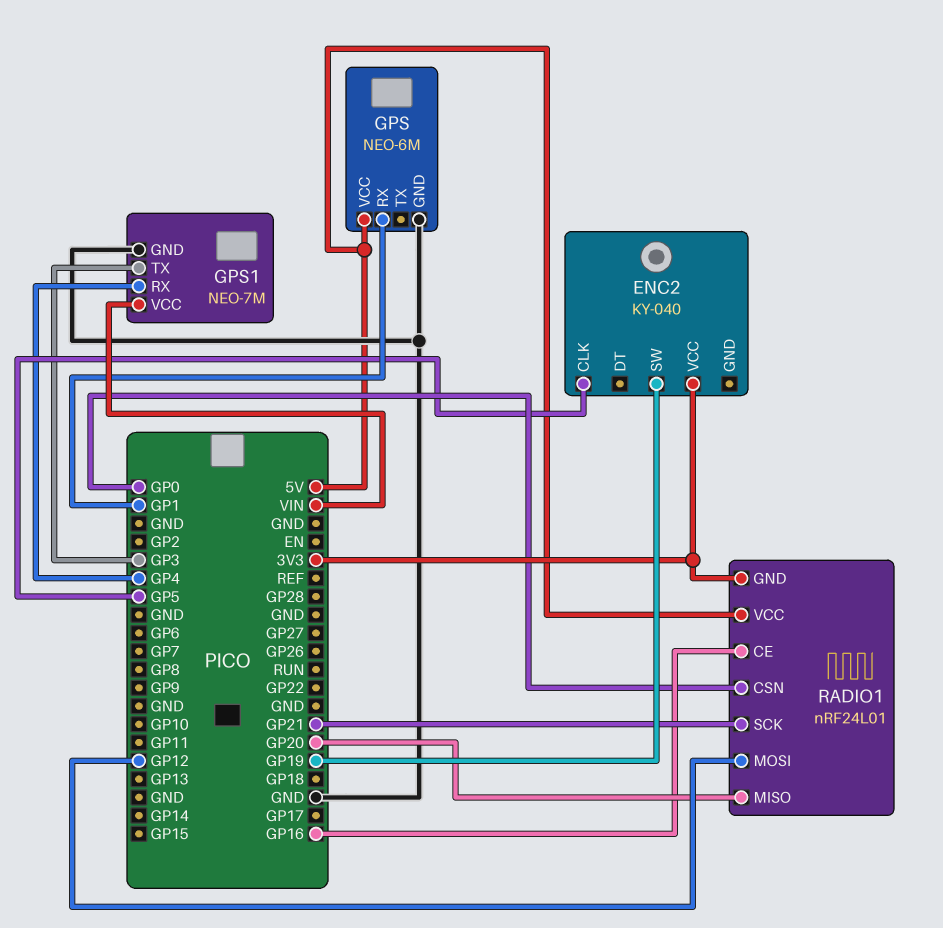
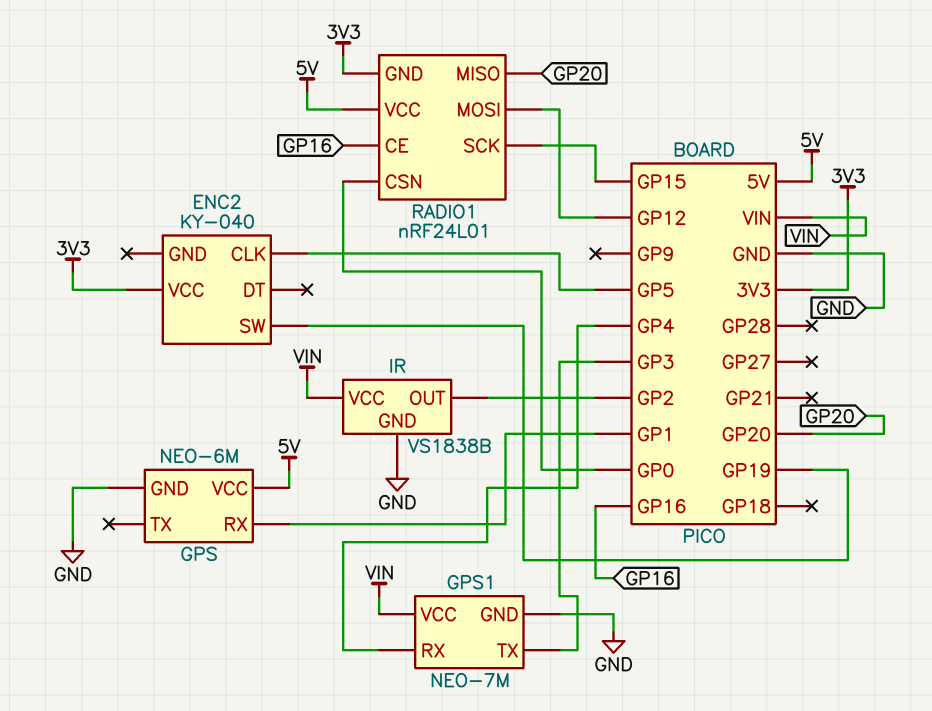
IR: none -> VS1838B
IR pin GND: none -> GND
IR pin OUT: none -> GP2
IR pin VCC: none -> VIN
RADIO1 pin SCK: GP21 -> GP15

